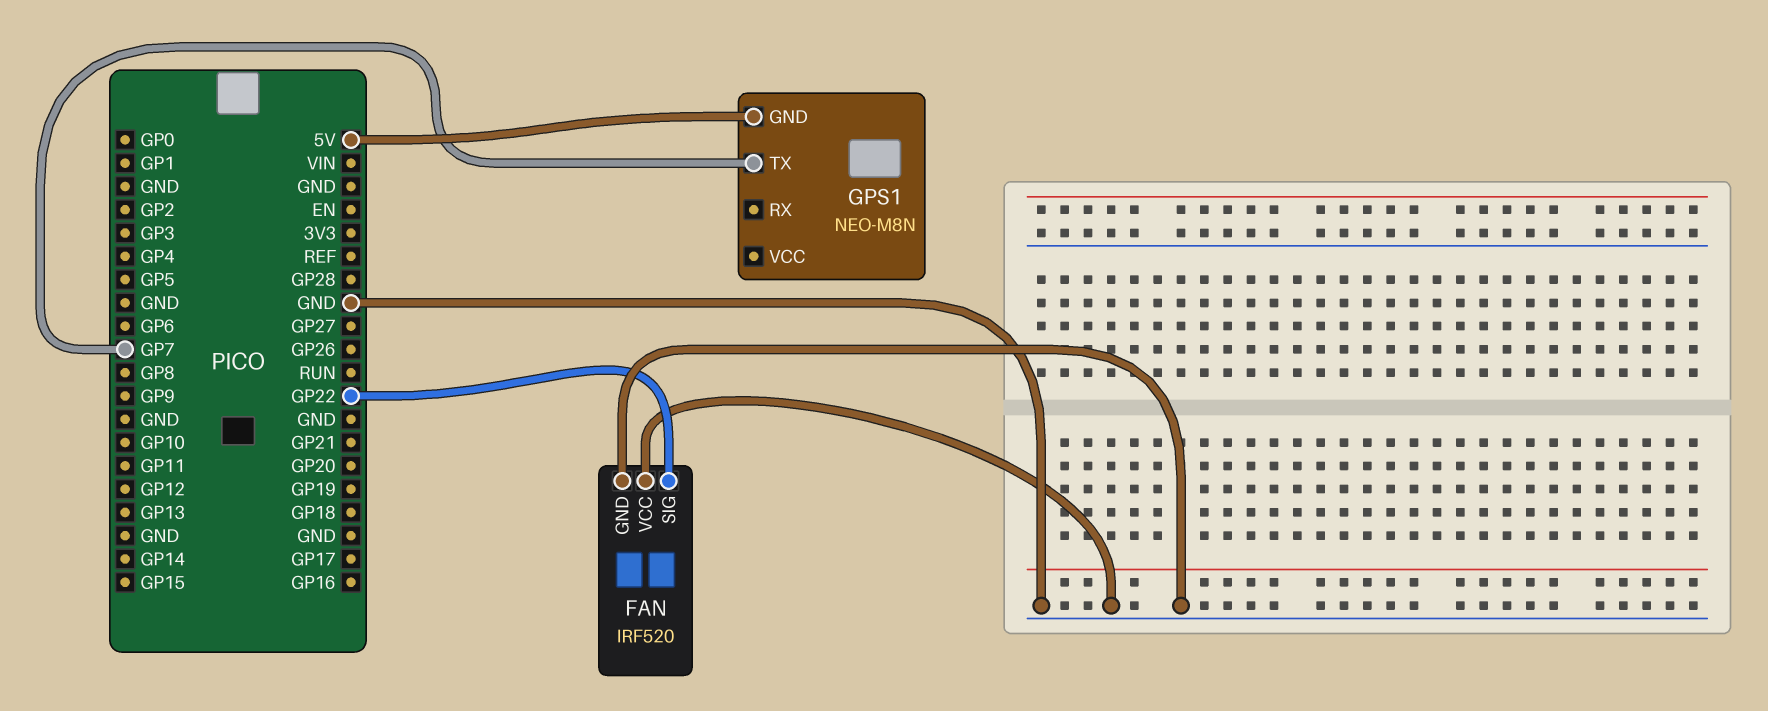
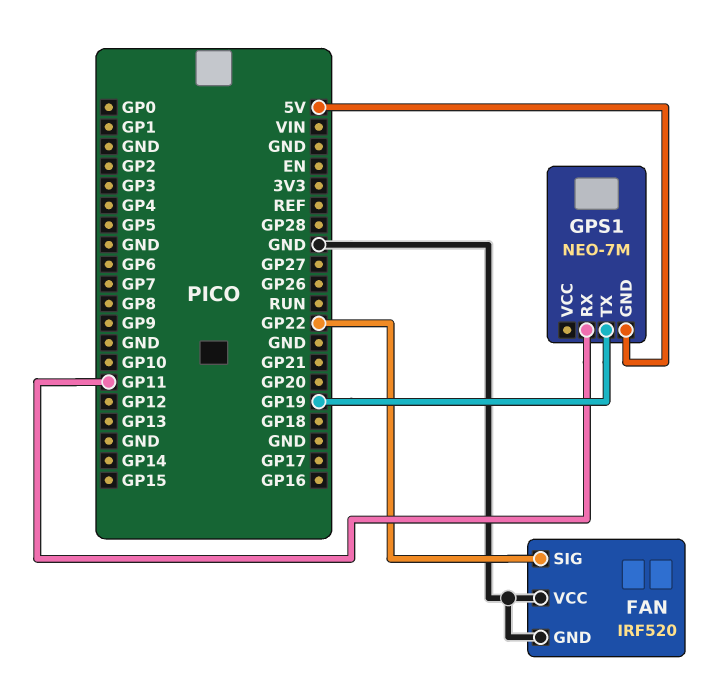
GPS1: NEO-M8N -> NEO-7M
GPS1 pin RX: none -> GP11
GPS1 pin TX: GP7 -> GP19

